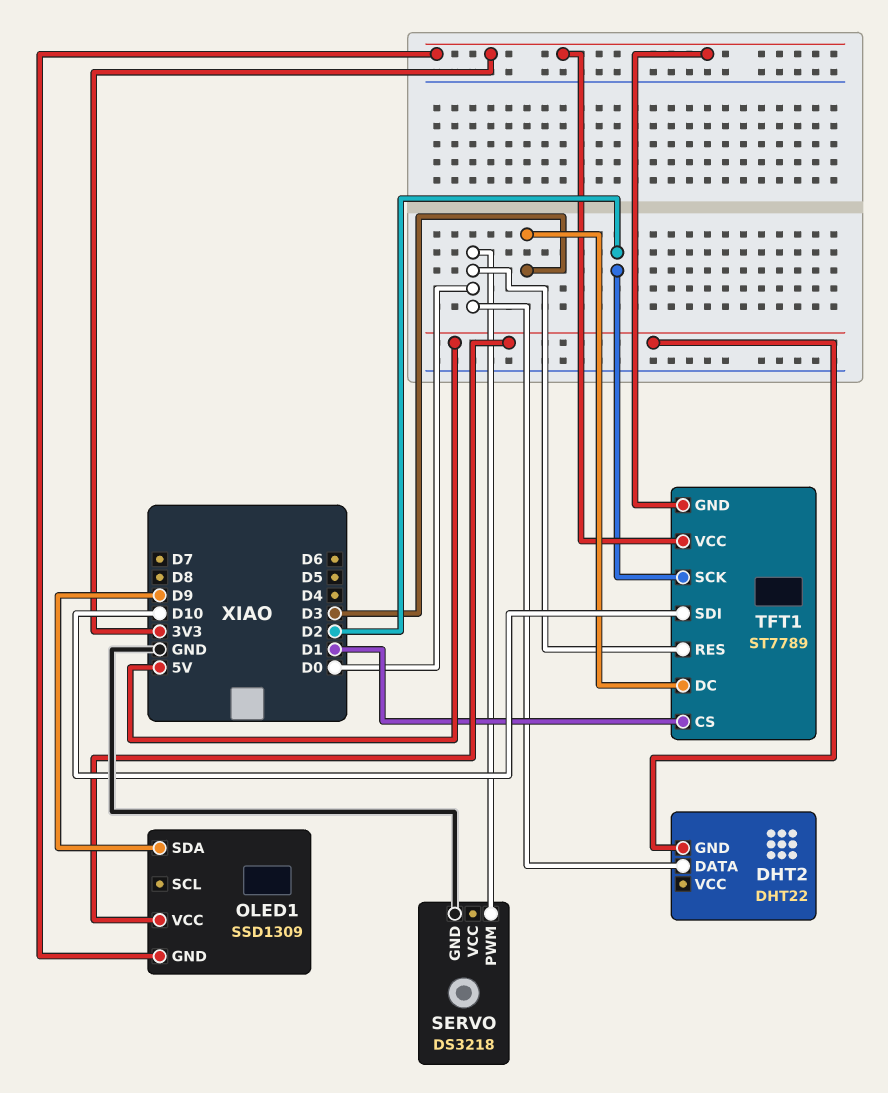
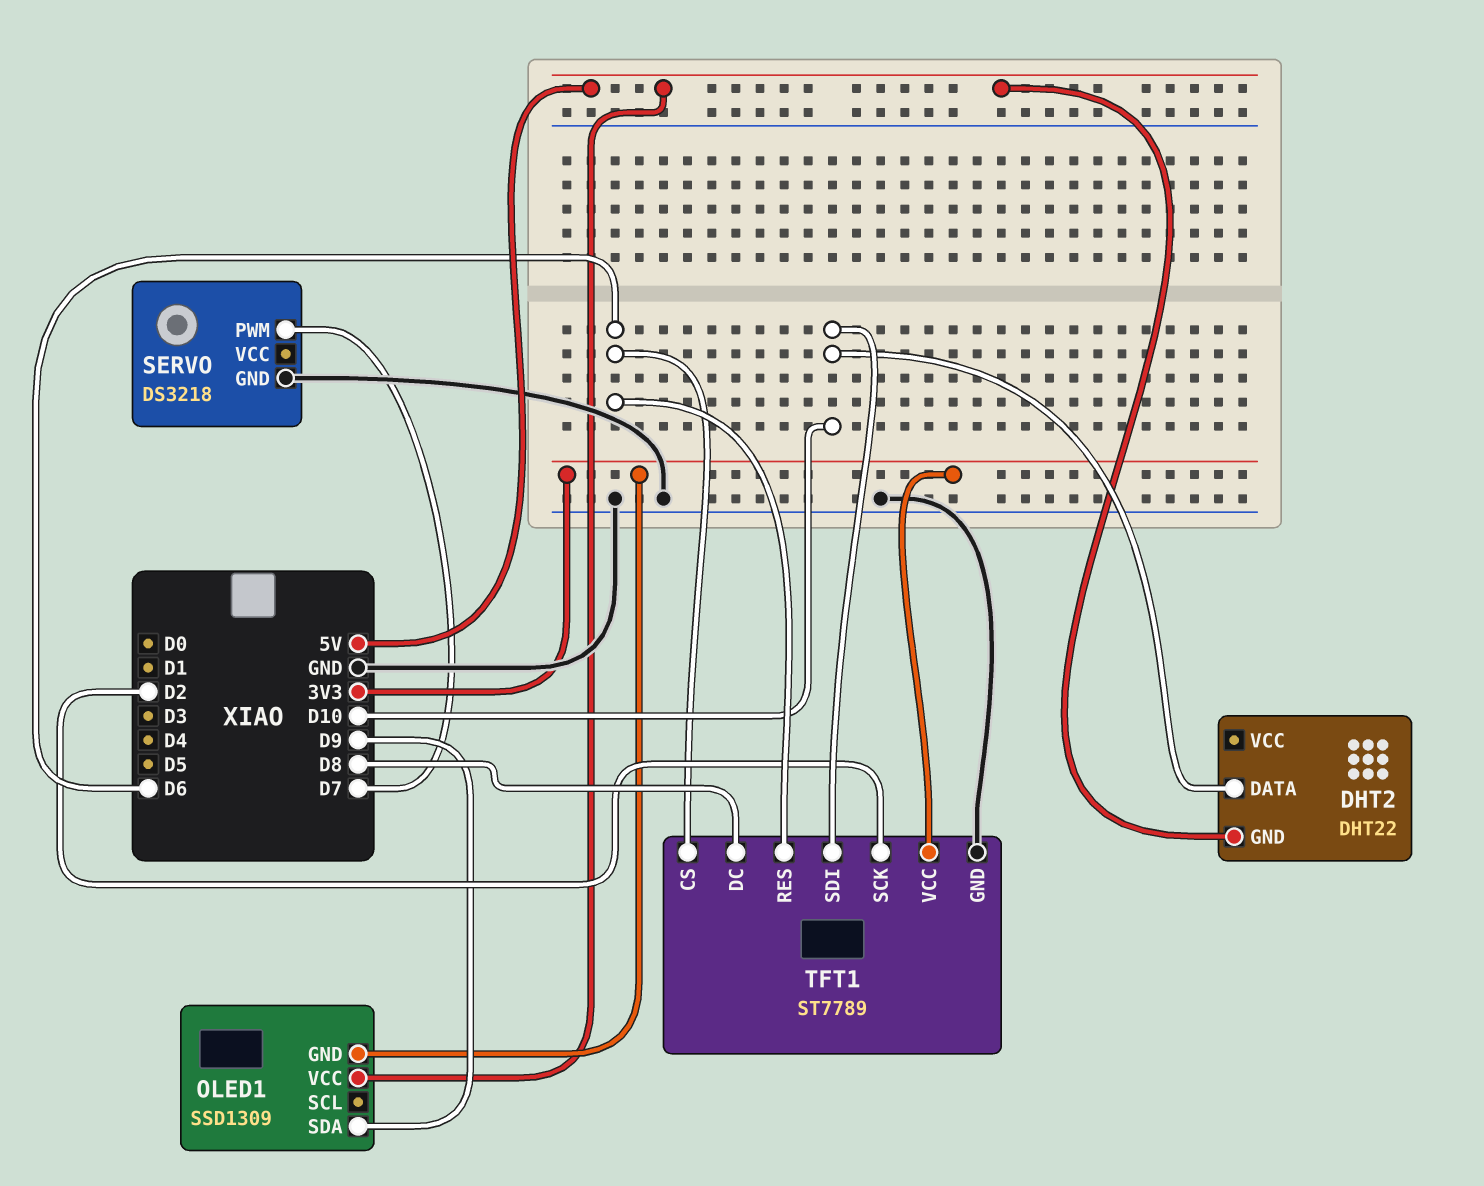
DHT2 pin DATA: D0 -> D10
SERVO pin PWM: D0 -> D7
TFT1 pin CS: D1 -> D6
TFT1 pin DC: D3 -> D8
TFT1 pin GND: 3V3 -> GND
TFT1 pin RES: D0 -> D6

